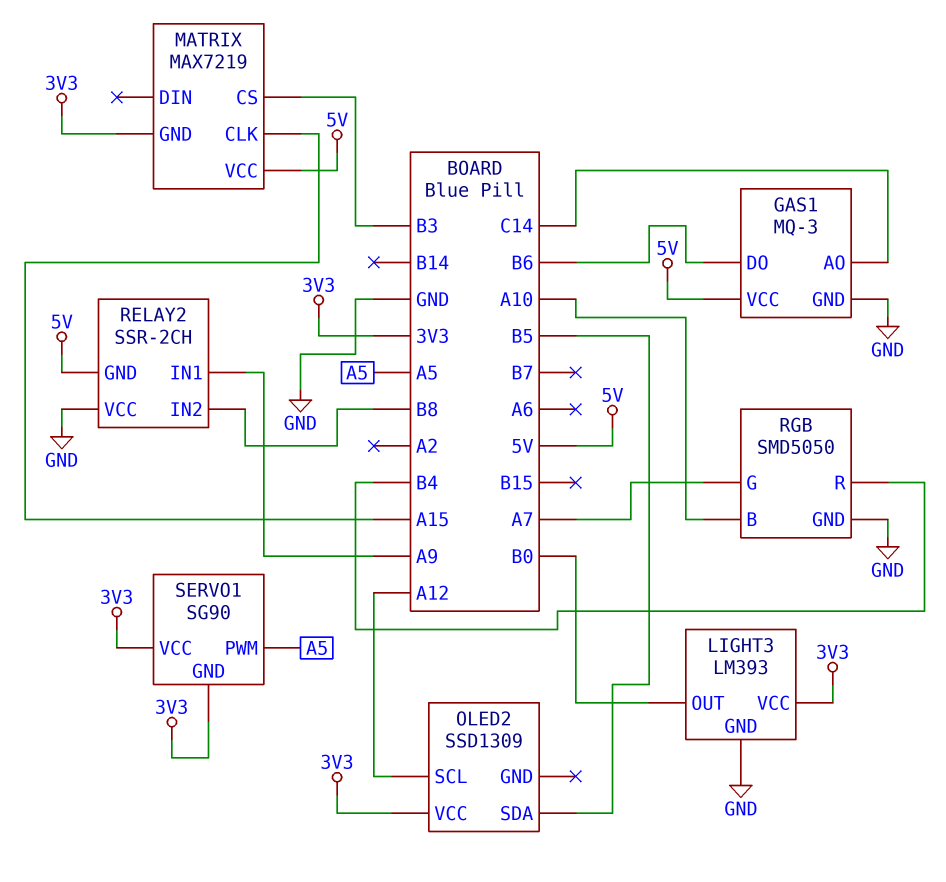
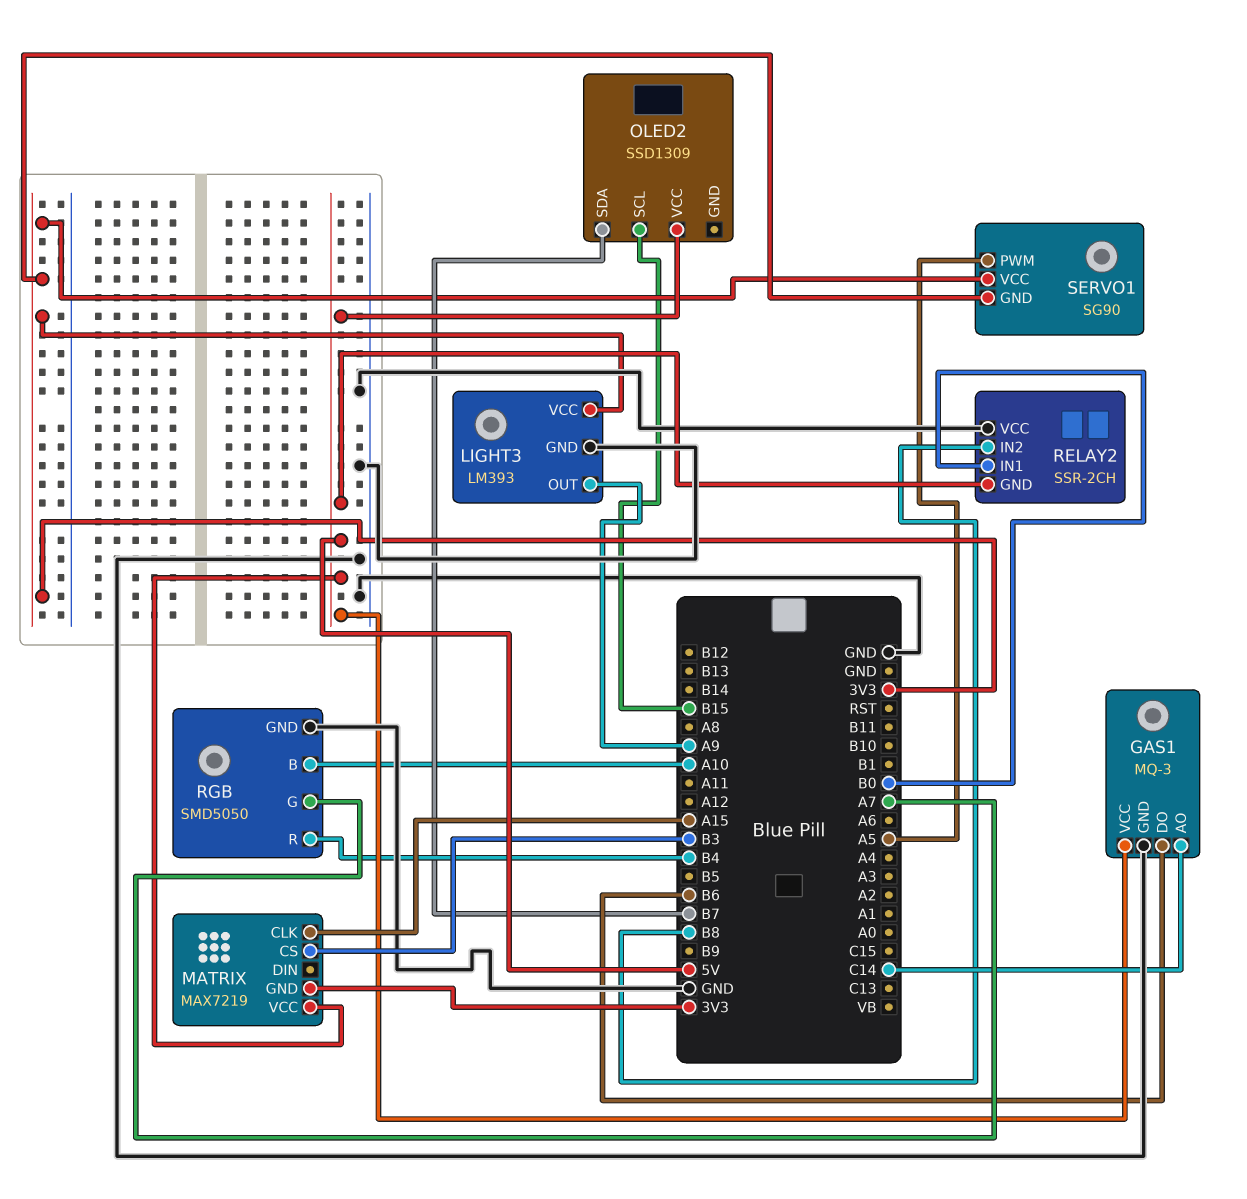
LIGHT3 pin OUT: B0 -> A9
OLED2 pin SCL: A12 -> B15
OLED2 pin SDA: B5 -> B7
OLED2 pin VCC: 3V3 -> 5V
RELAY2 pin IN1: A9 -> B0

